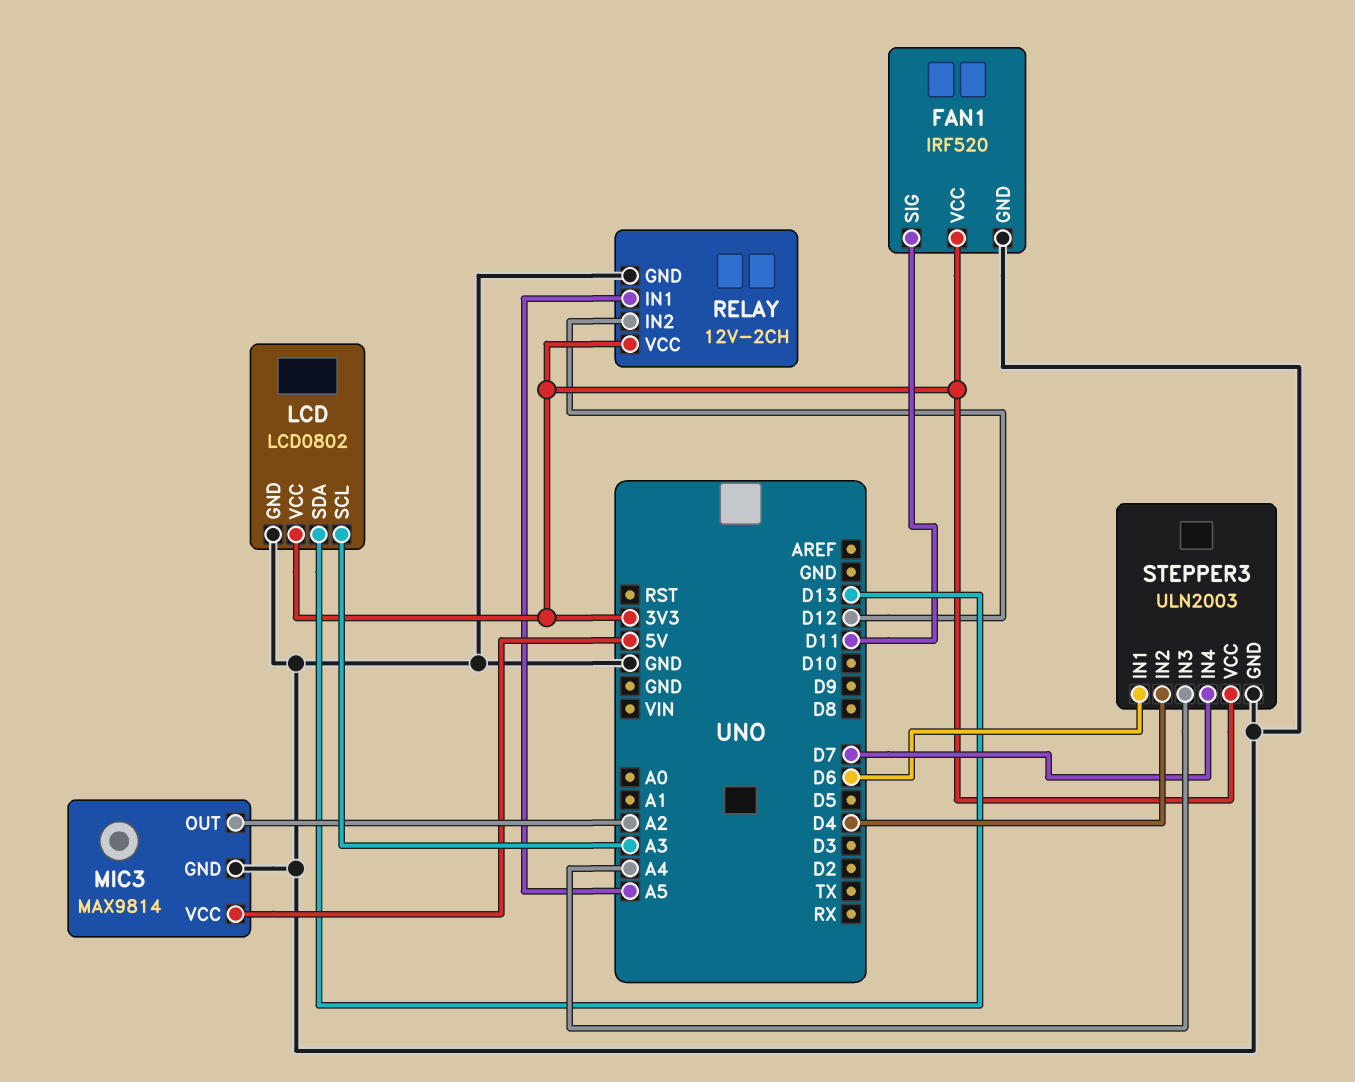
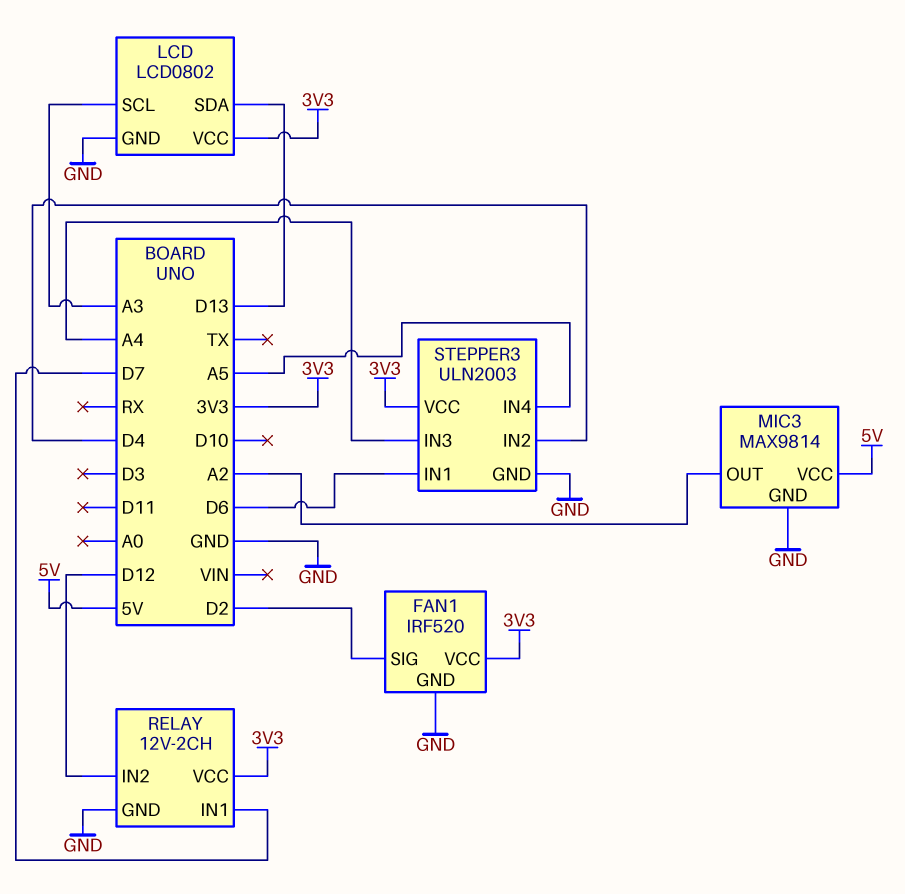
FAN1 pin SIG: D11 -> D2
RELAY pin IN1: A5 -> D7
STEPPER3 pin IN4: D7 -> A5

